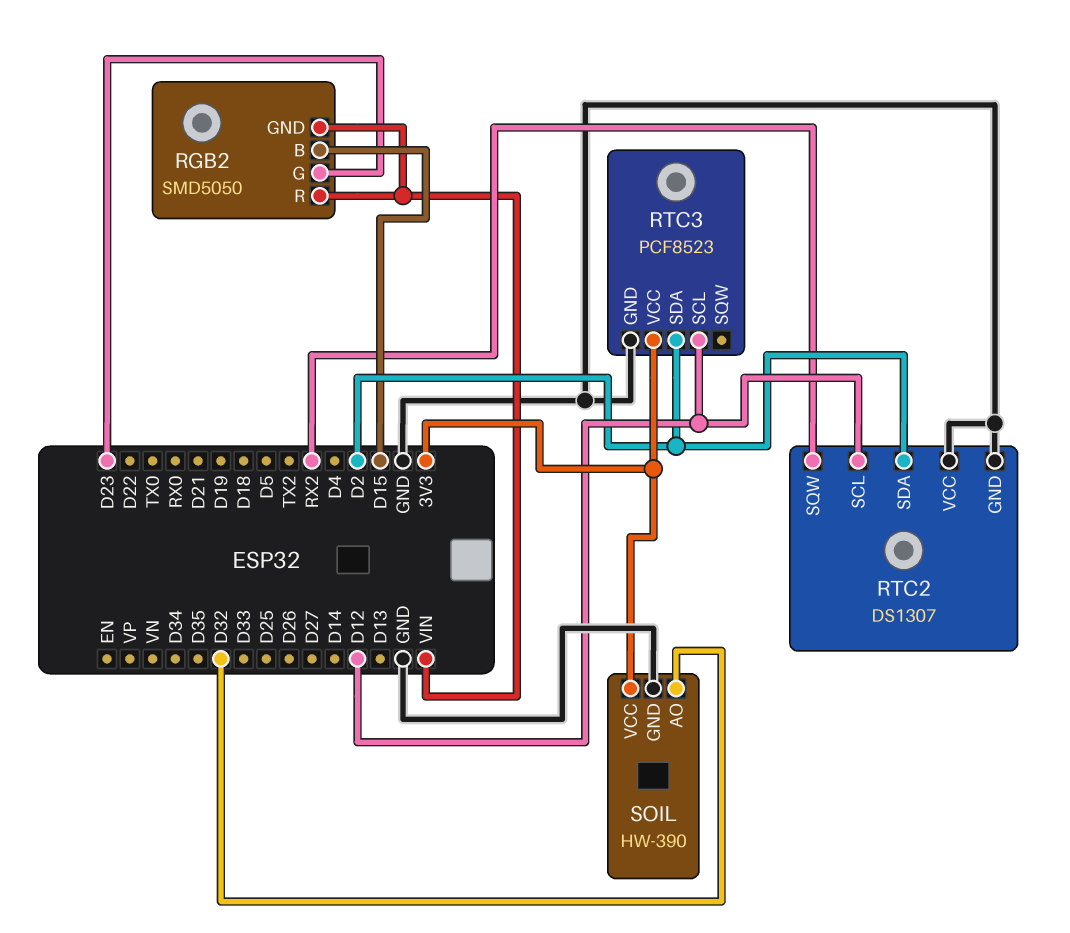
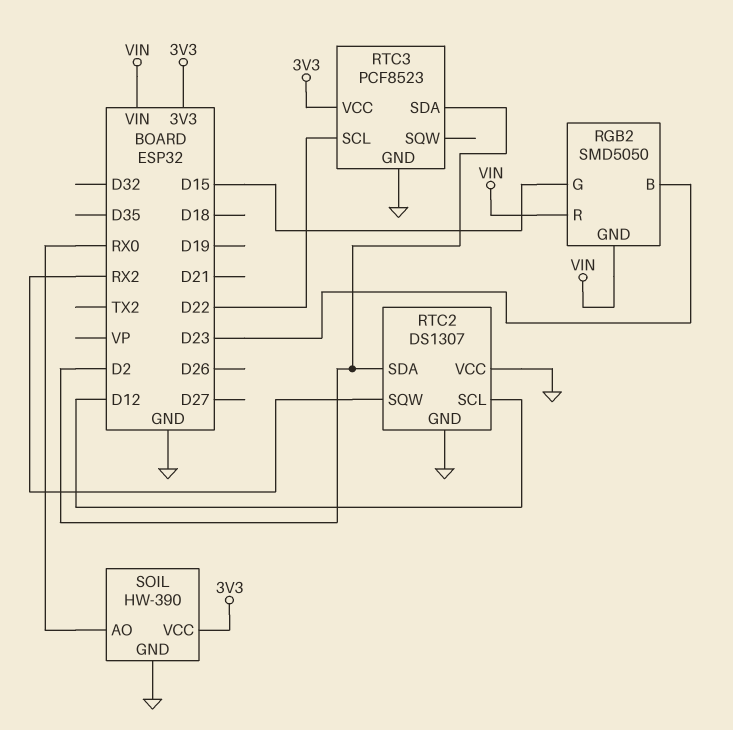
RGB2 pin B: D15 -> D23
RGB2 pin G: D23 -> D15
RTC3 pin SCL: D12 -> D22
SOIL pin AO: D32 -> RX0

